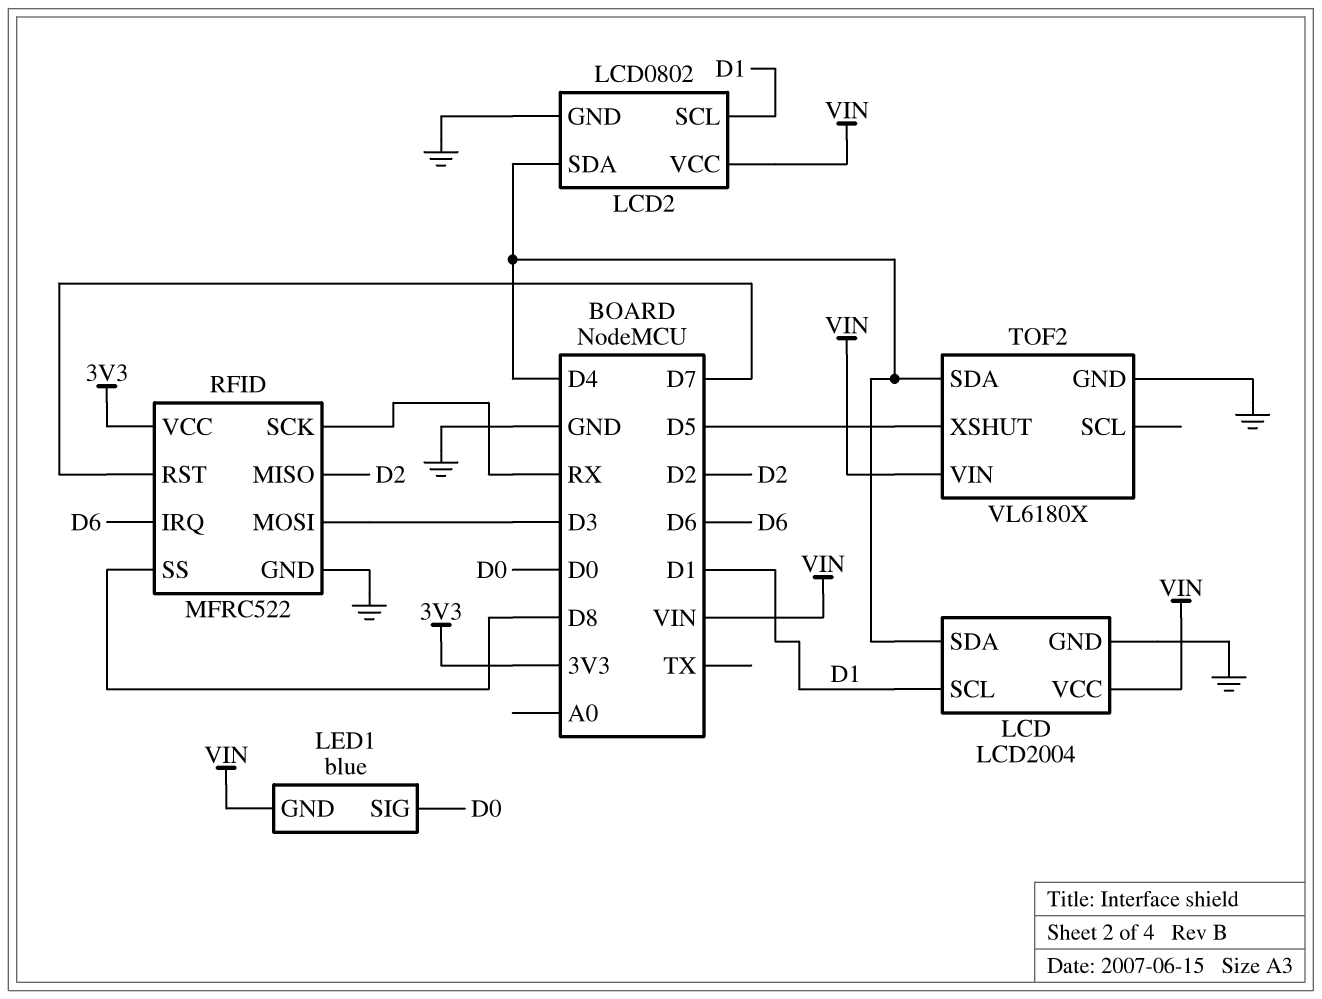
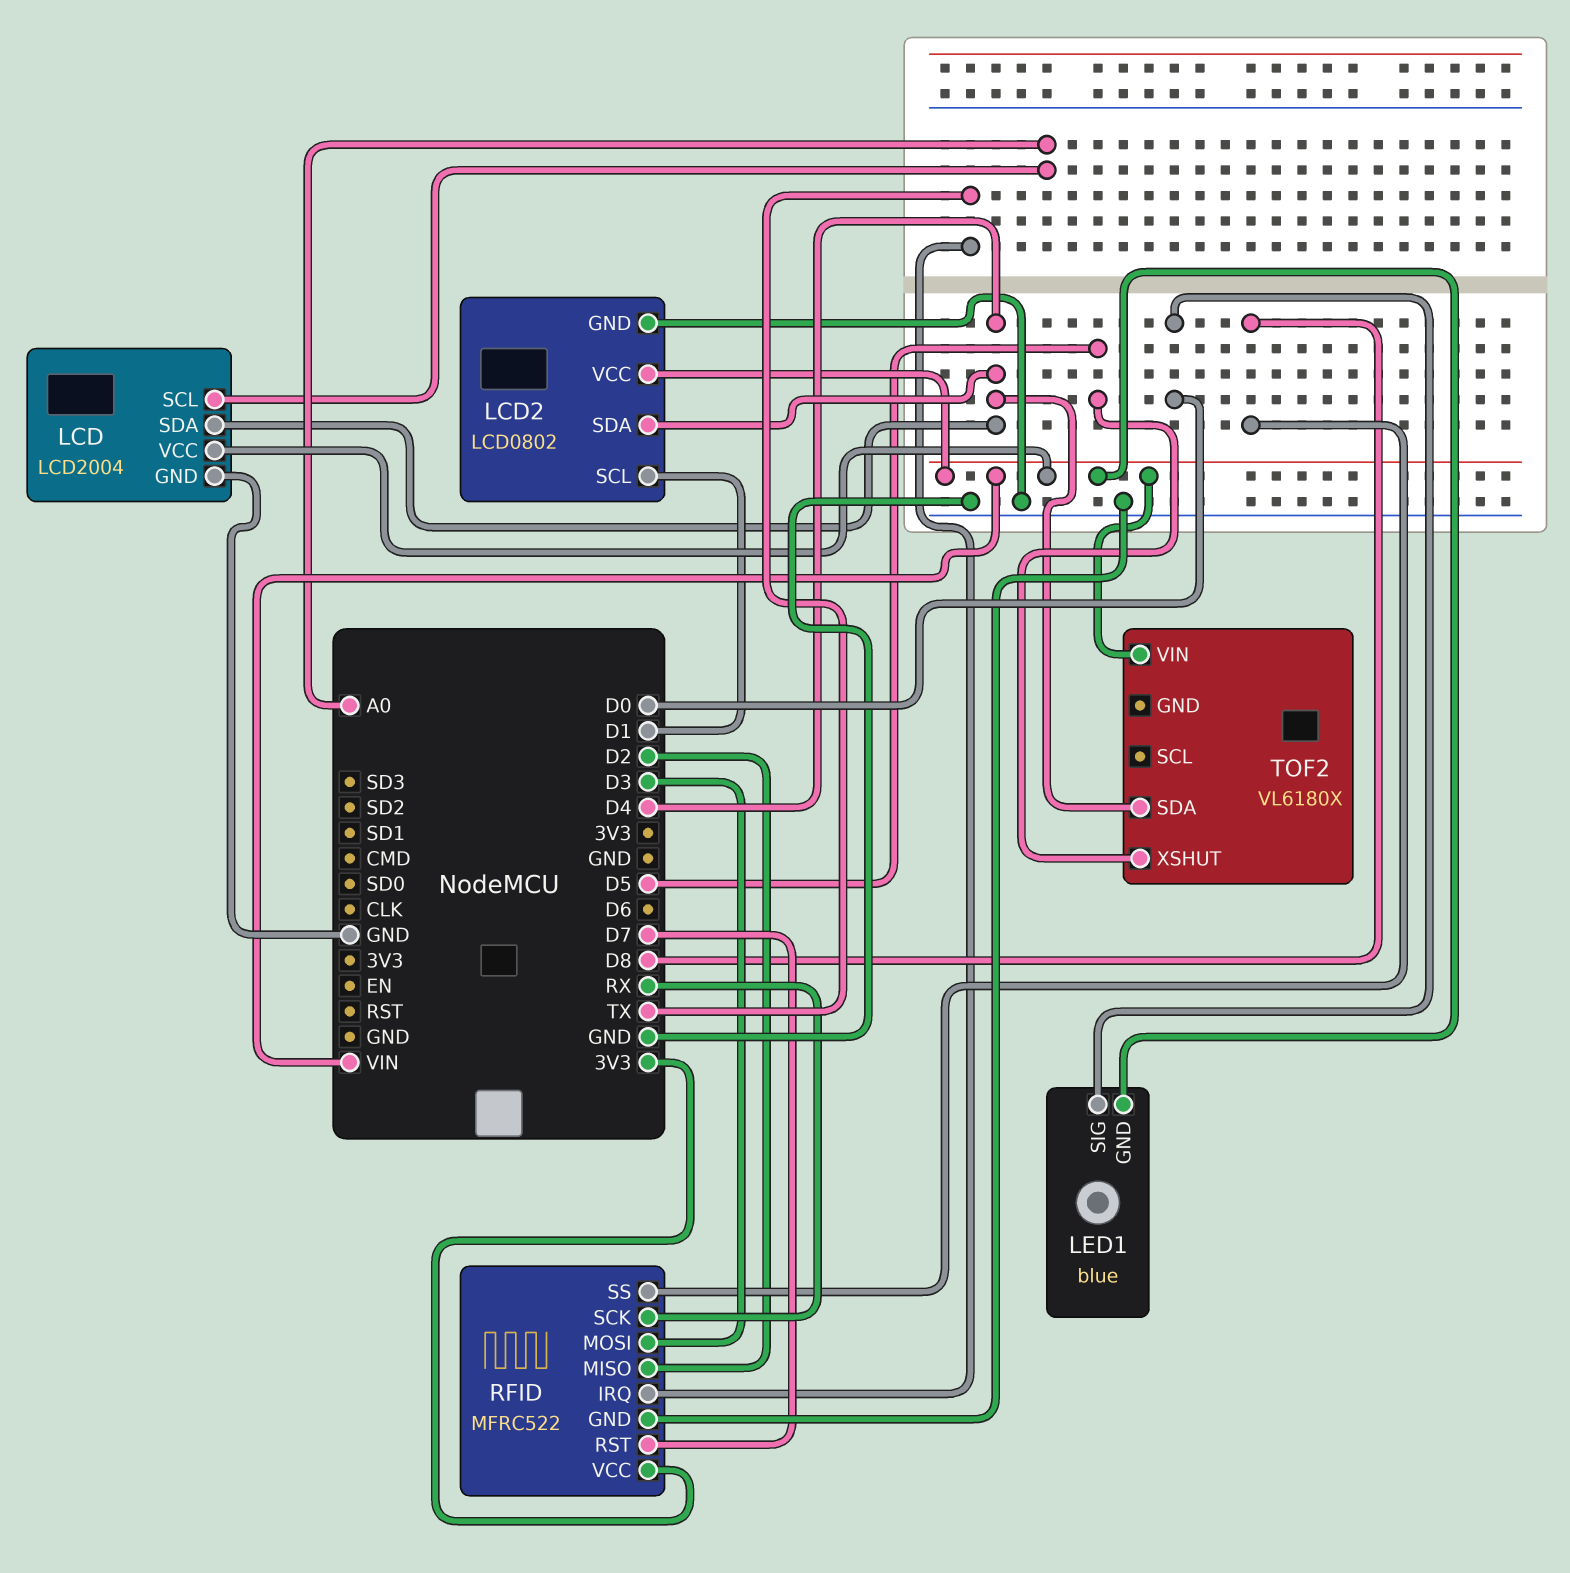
LCD pin SCL: D1 -> A0
RFID pin IRQ: D6 -> TX
TOF2 pin GND: GND -> none

